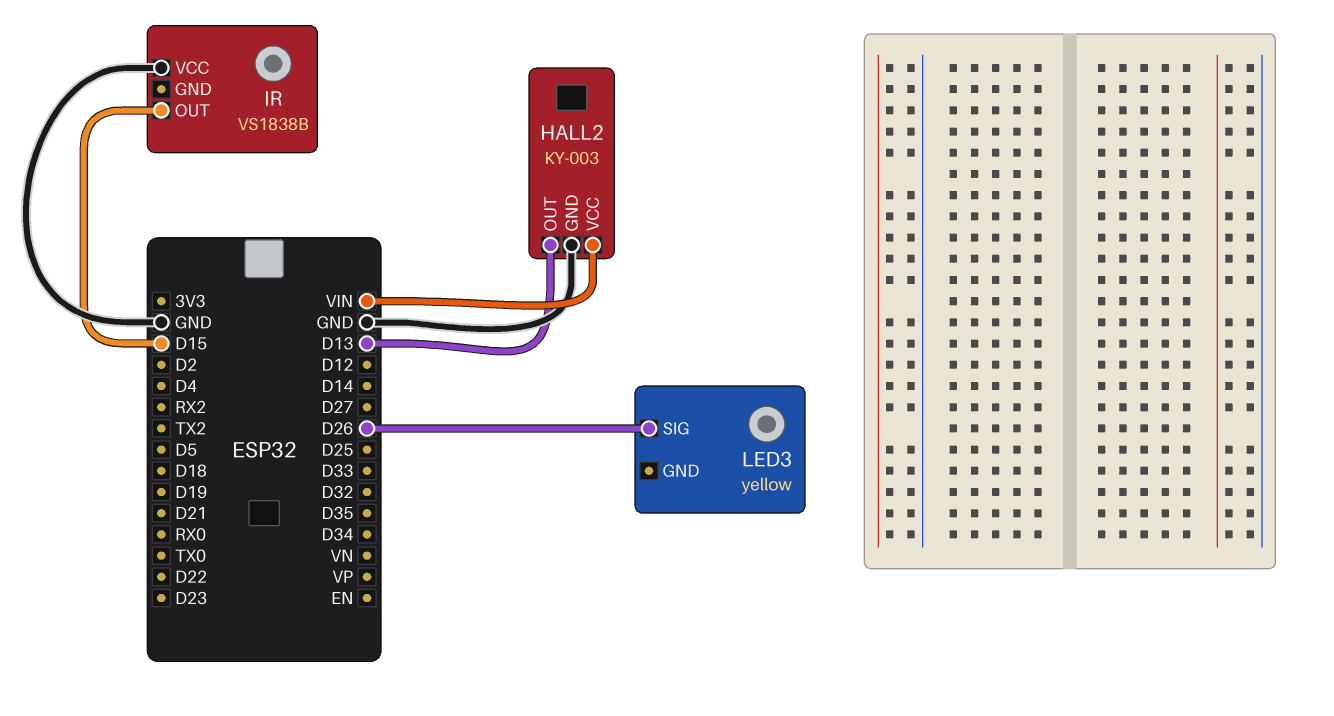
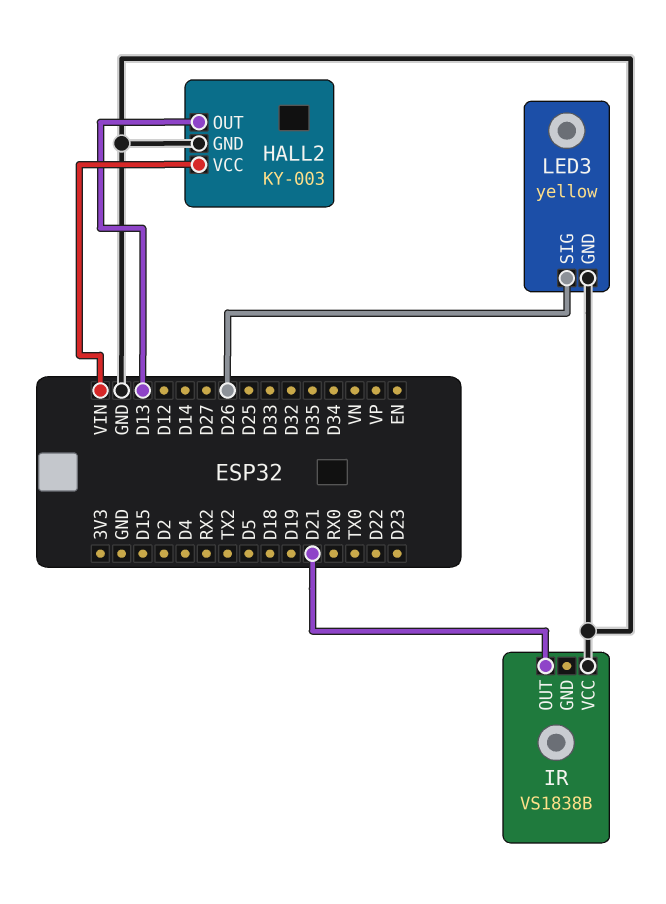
IR pin OUT: D15 -> D21
LED3 pin GND: none -> GND

